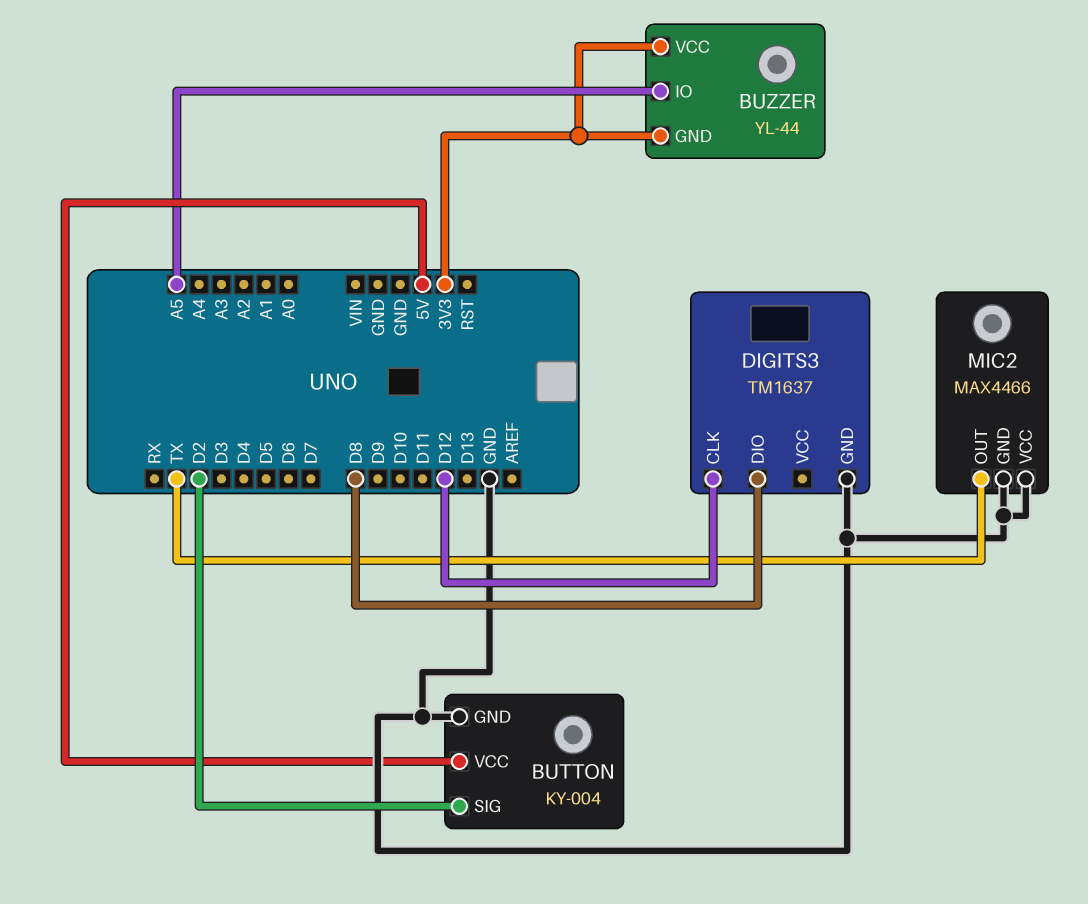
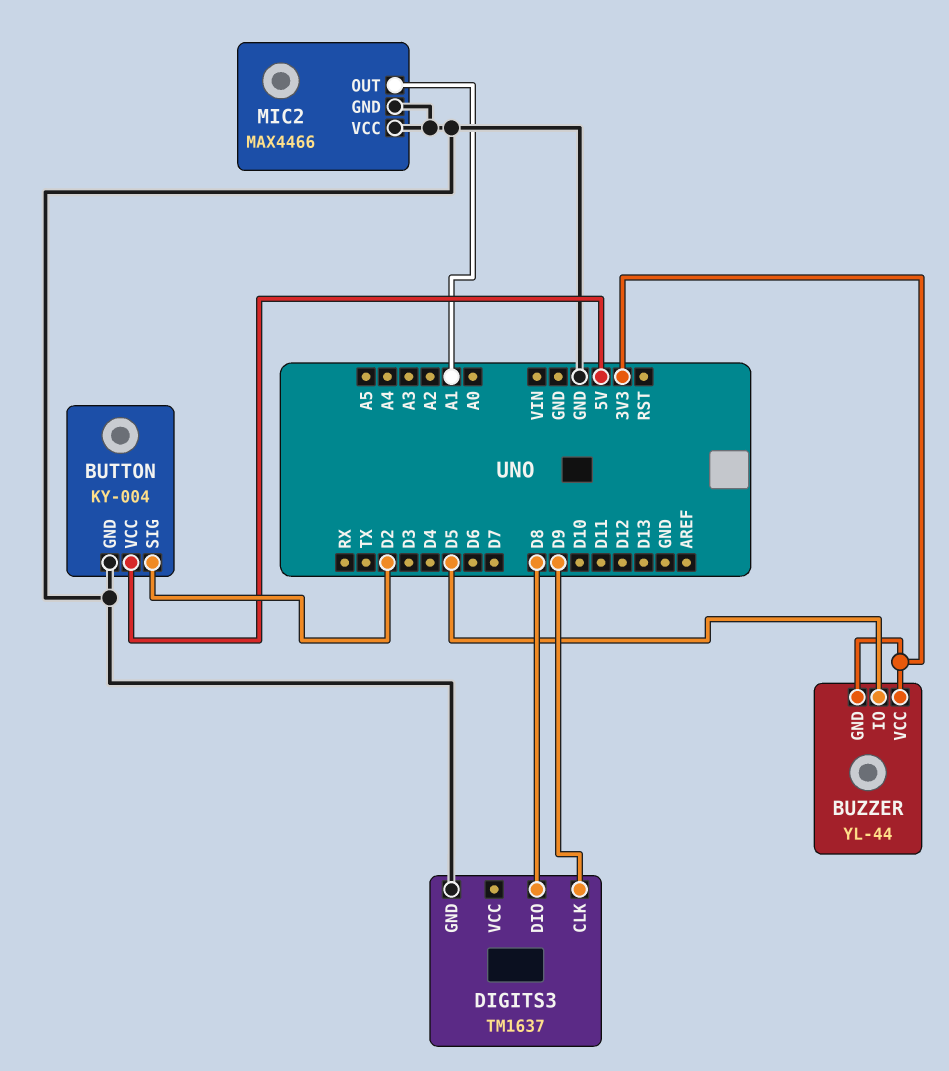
BUZZER pin IO: A5 -> D5
DIGITS3 pin CLK: D12 -> D9
MIC2 pin OUT: TX -> A1

